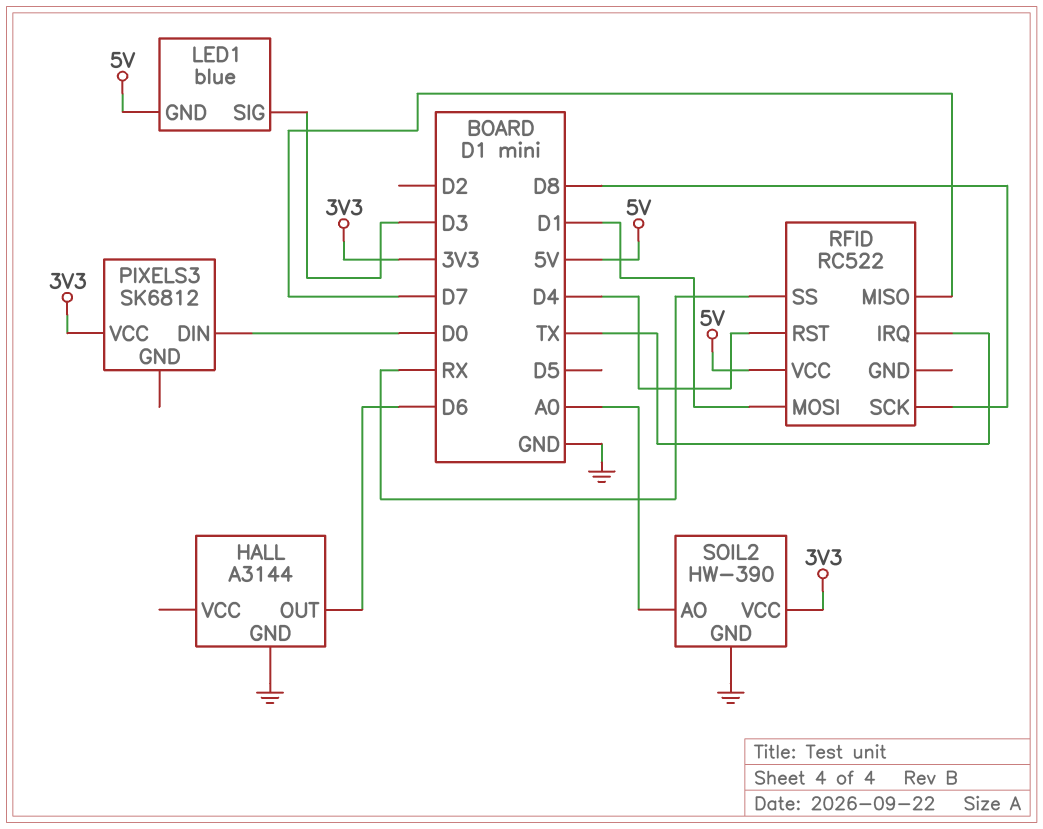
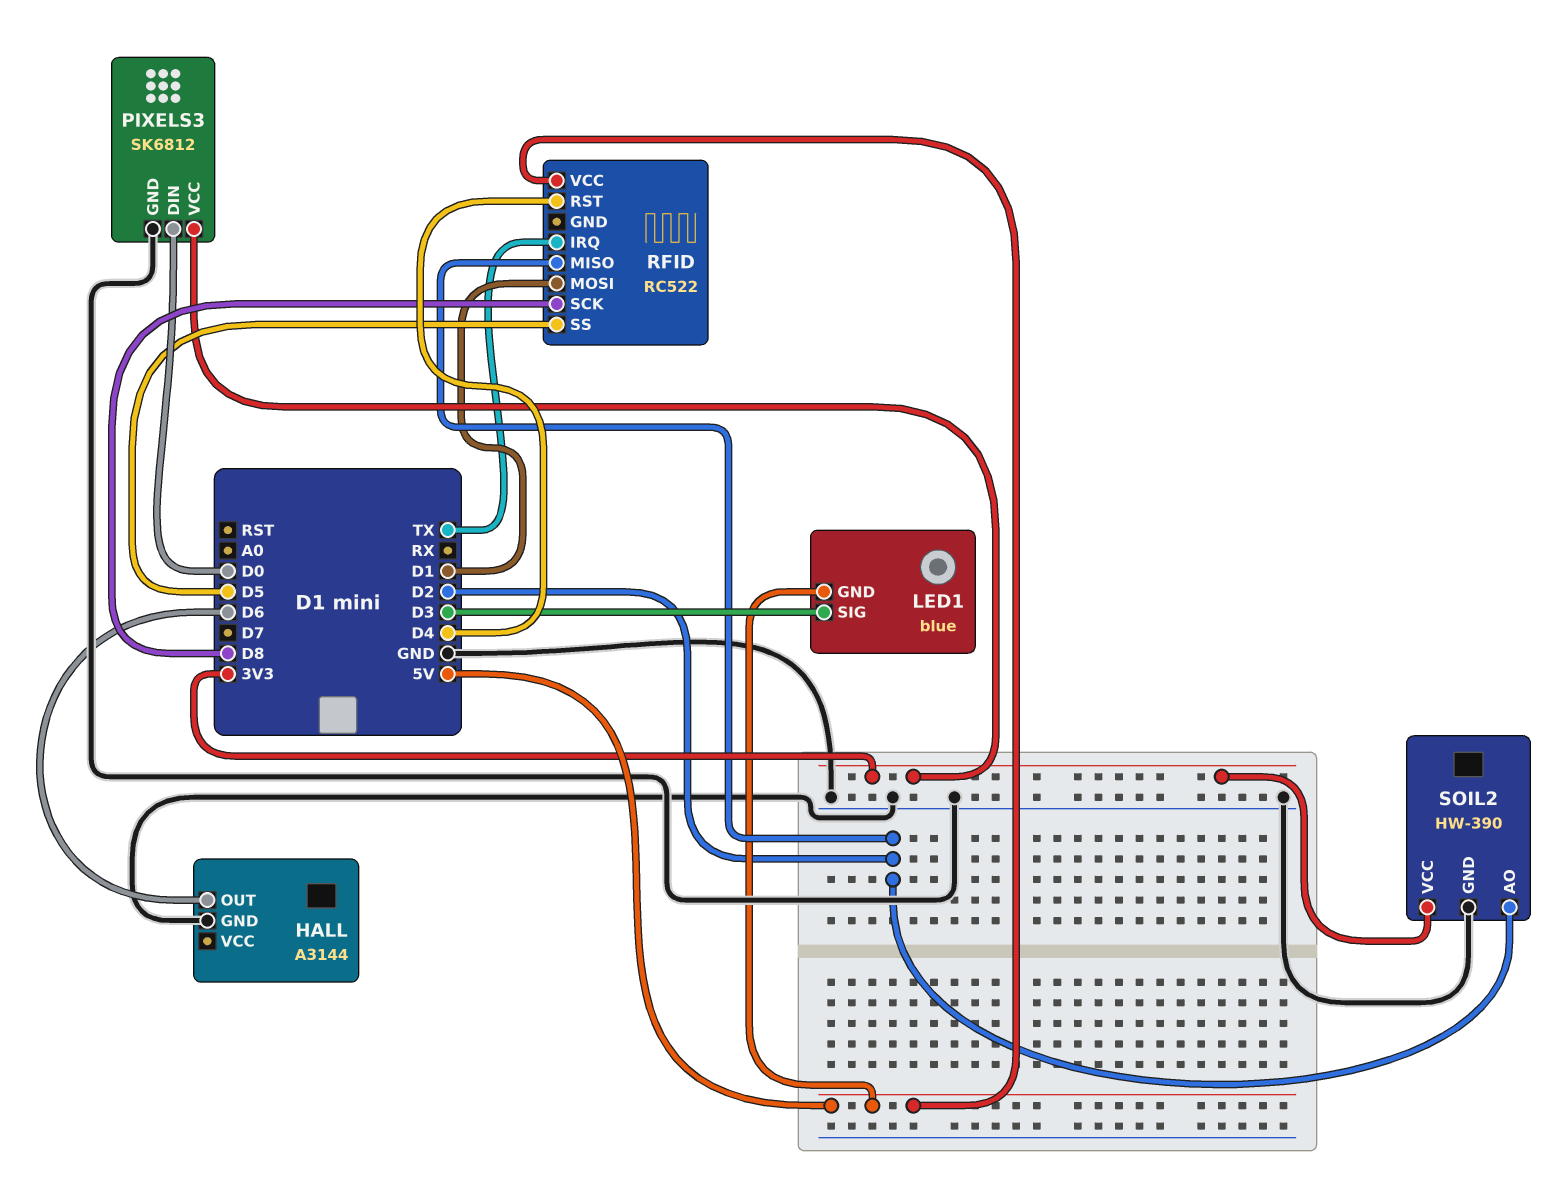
PIXELS3 pin GND: none -> GND
RFID pin MISO: D7 -> D2
RFID pin SS: RX -> D5
SOIL2 pin AO: A0 -> D2

